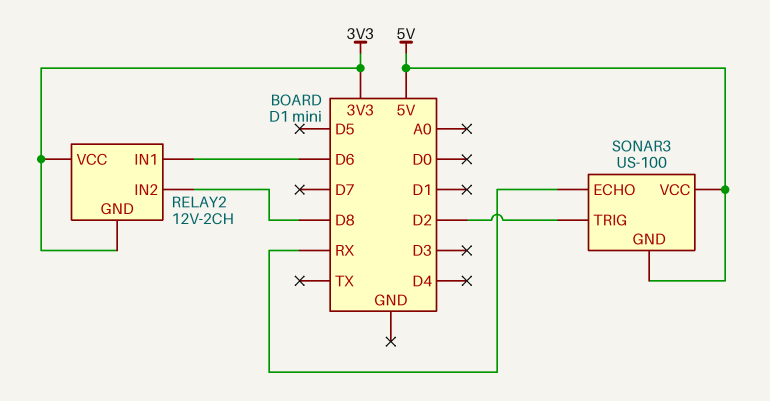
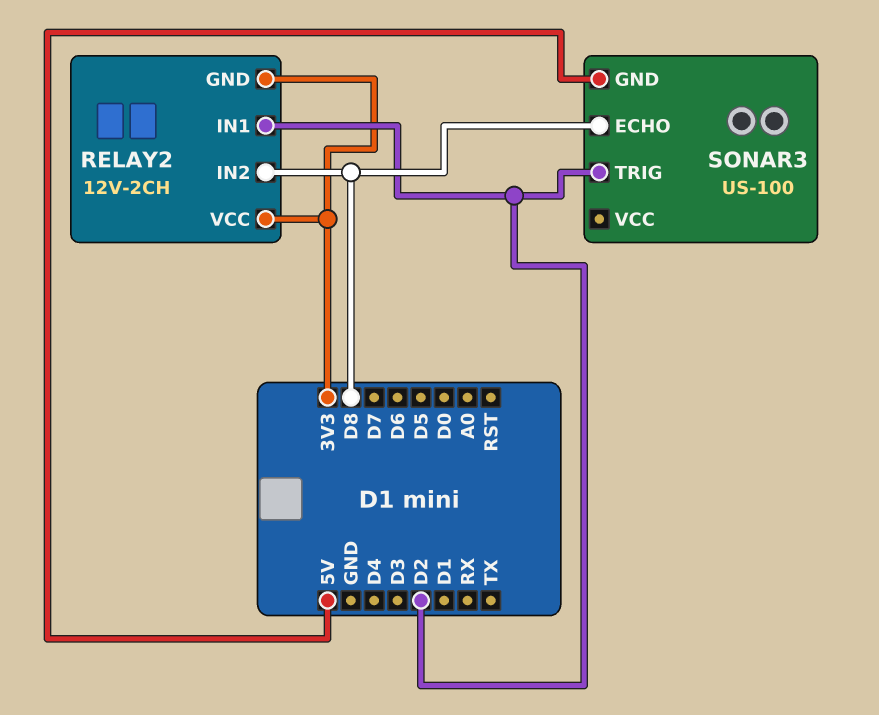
RELAY2 pin IN1: D6 -> D2
SONAR3 pin ECHO: RX -> D8
SONAR3 pin VCC: 5V -> none

